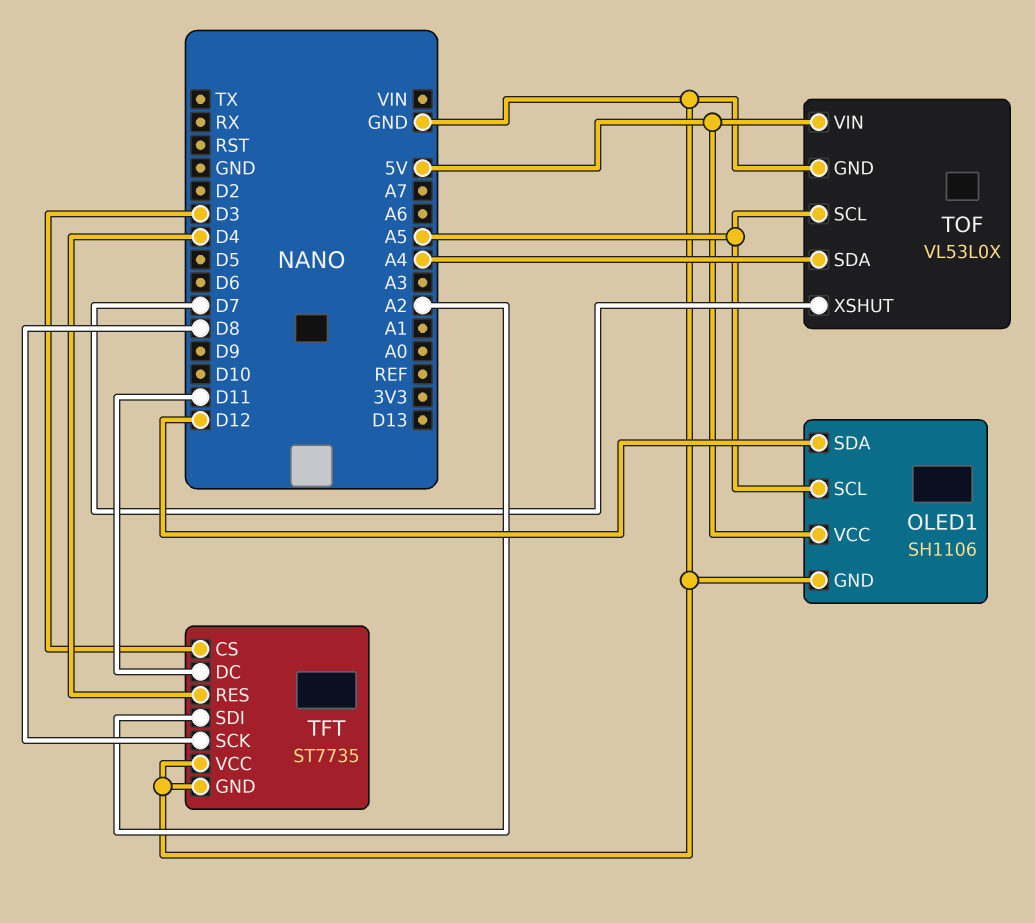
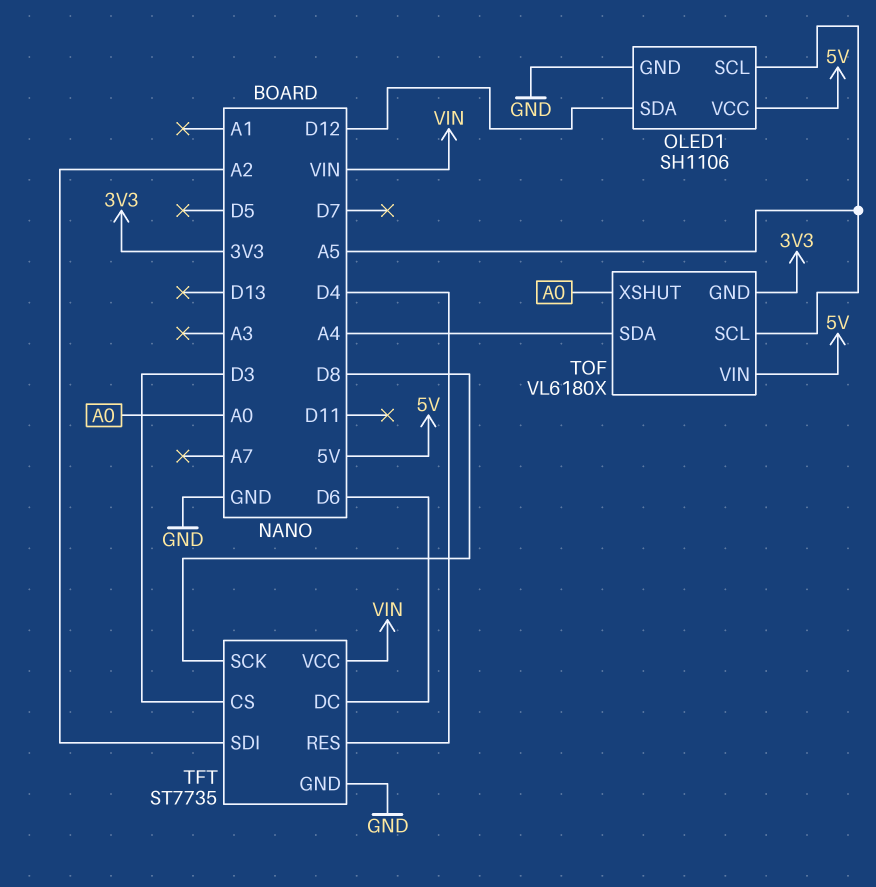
TFT pin DC: D11 -> D6
TFT pin VCC: GND -> VIN
TOF: VL53L0X -> VL6180X
TOF pin GND: GND -> 3V3
TOF pin XSHUT: D7 -> A0

